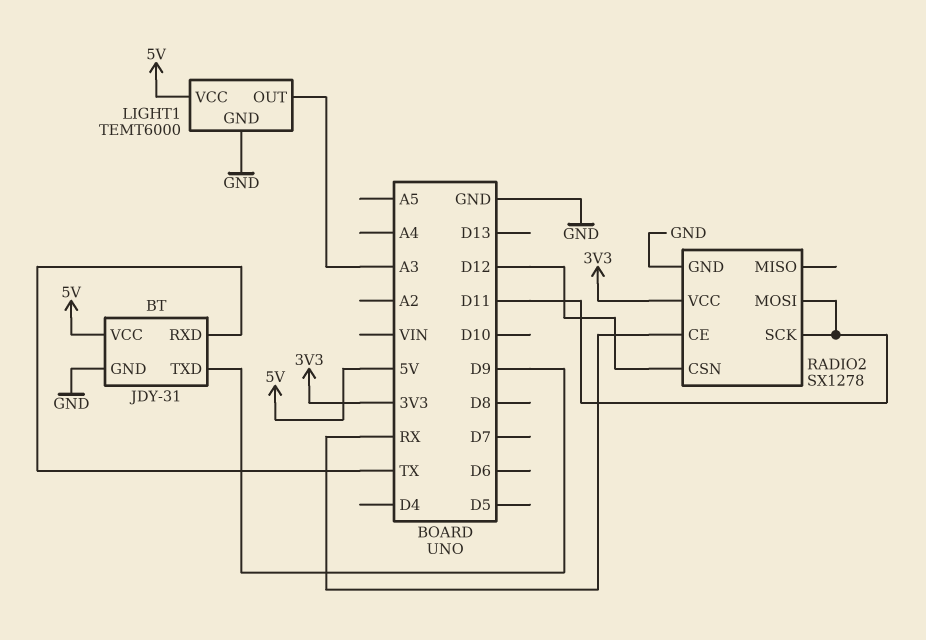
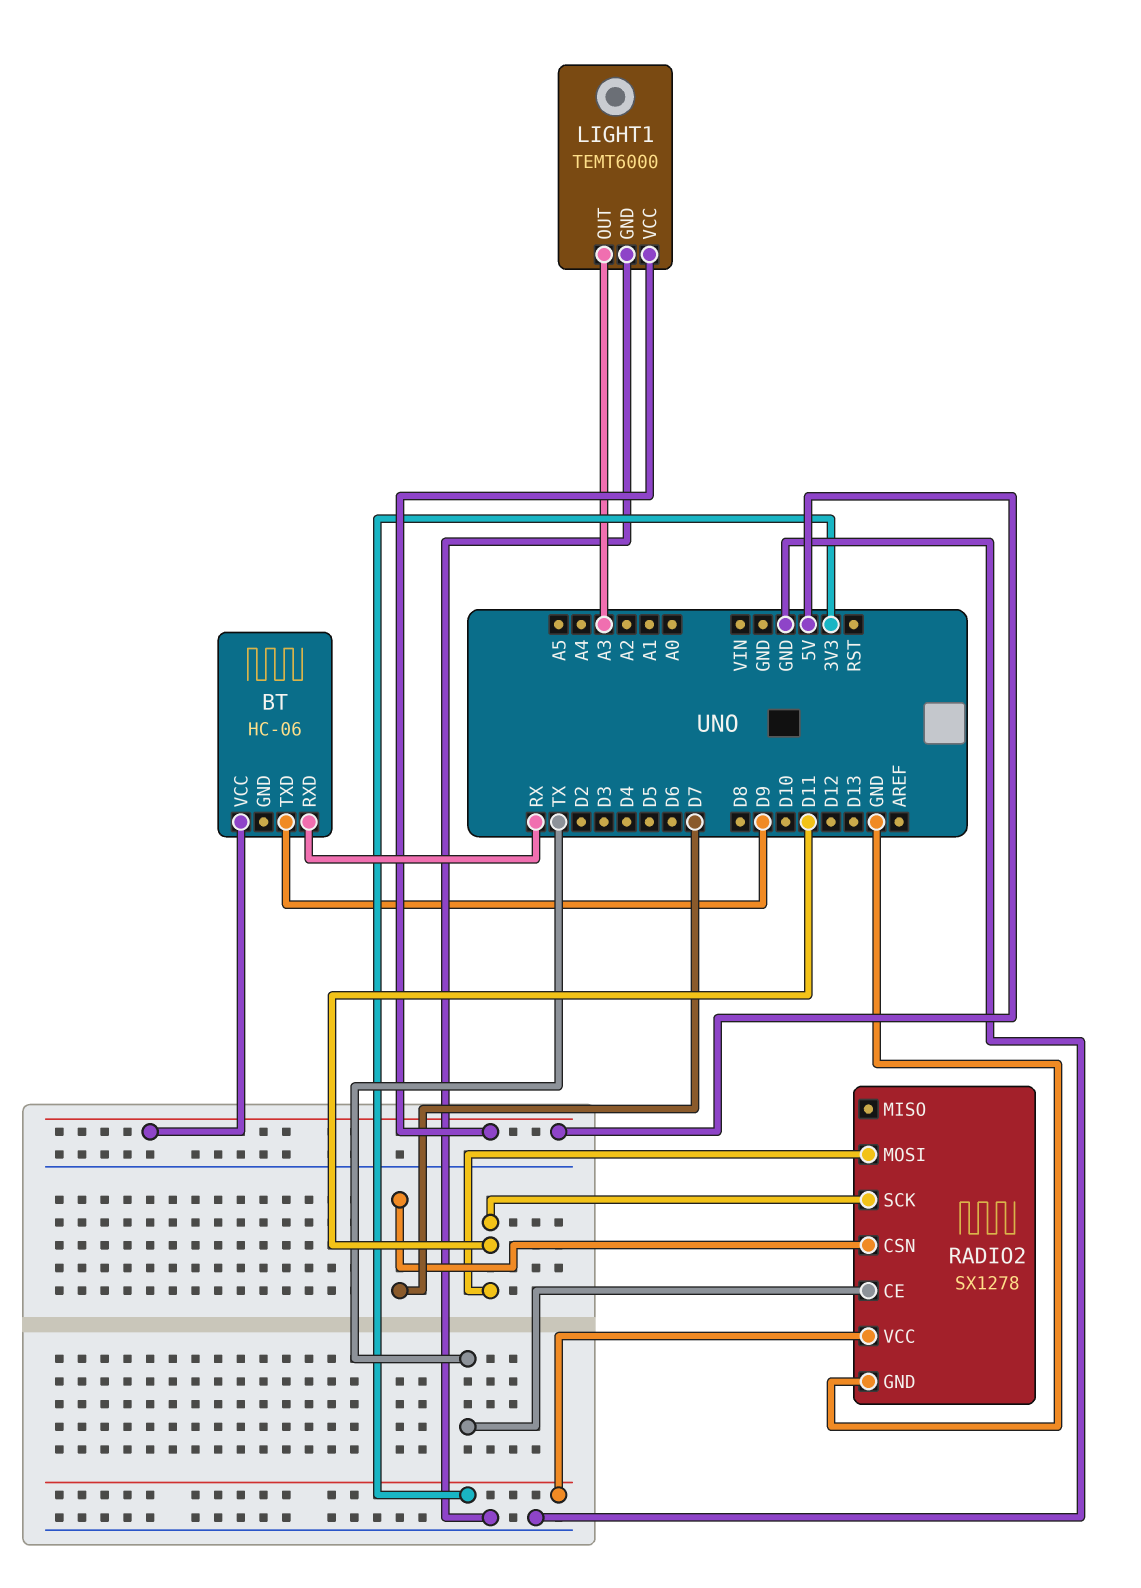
BT: JDY-31 -> HC-06
BT pin GND: GND -> none
BT pin RXD: TX -> RX
RADIO2 pin CE: RX -> TX
RADIO2 pin CSN: D12 -> D7

